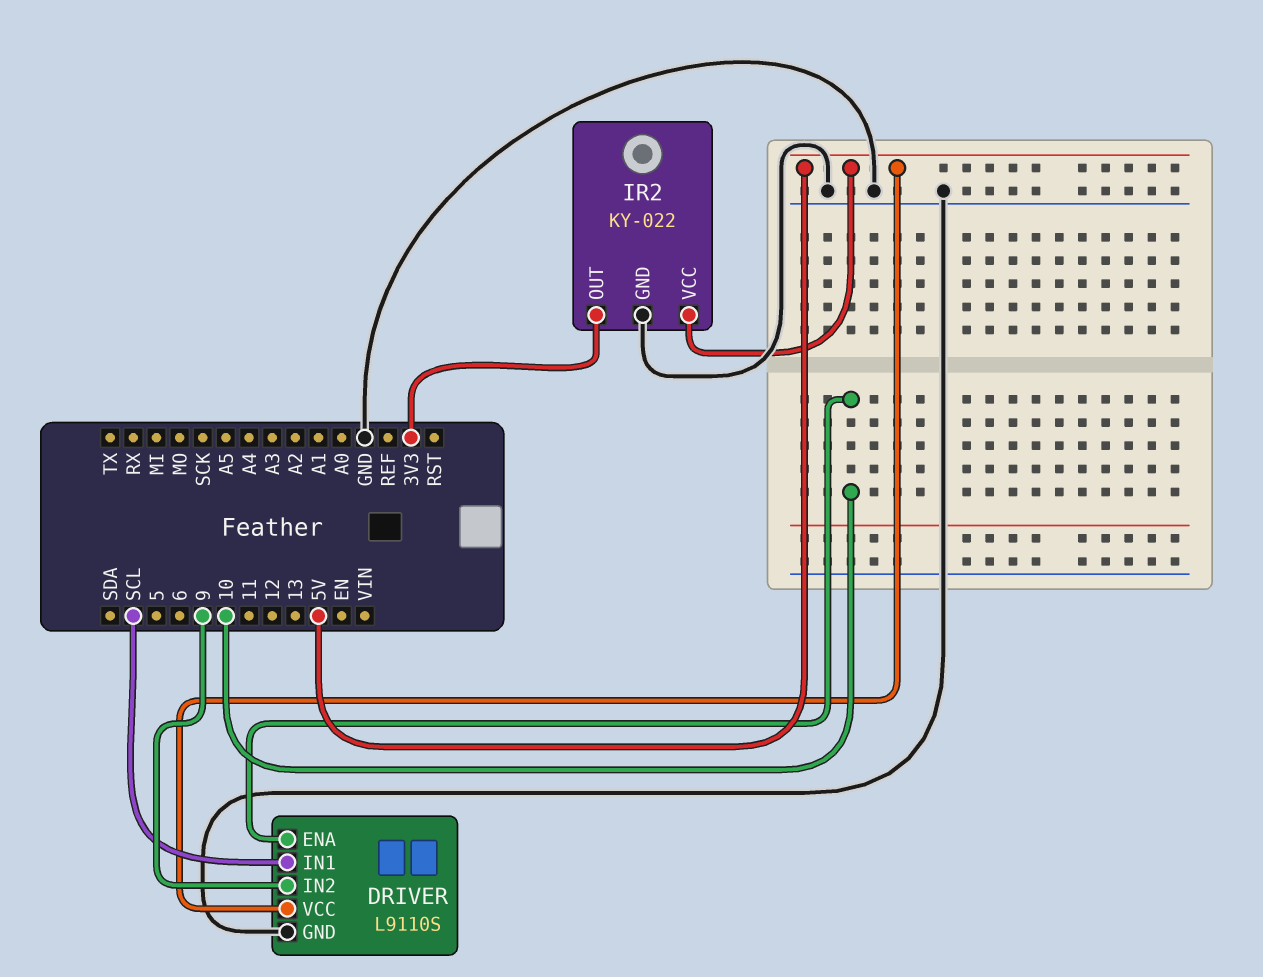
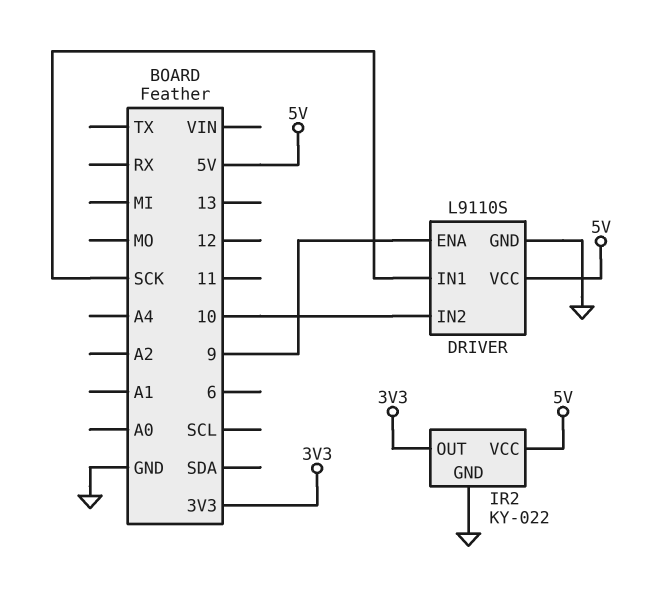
DRIVER pin ENA: 10 -> 9
DRIVER pin IN1: SCL -> SCK
DRIVER pin IN2: 9 -> 10

